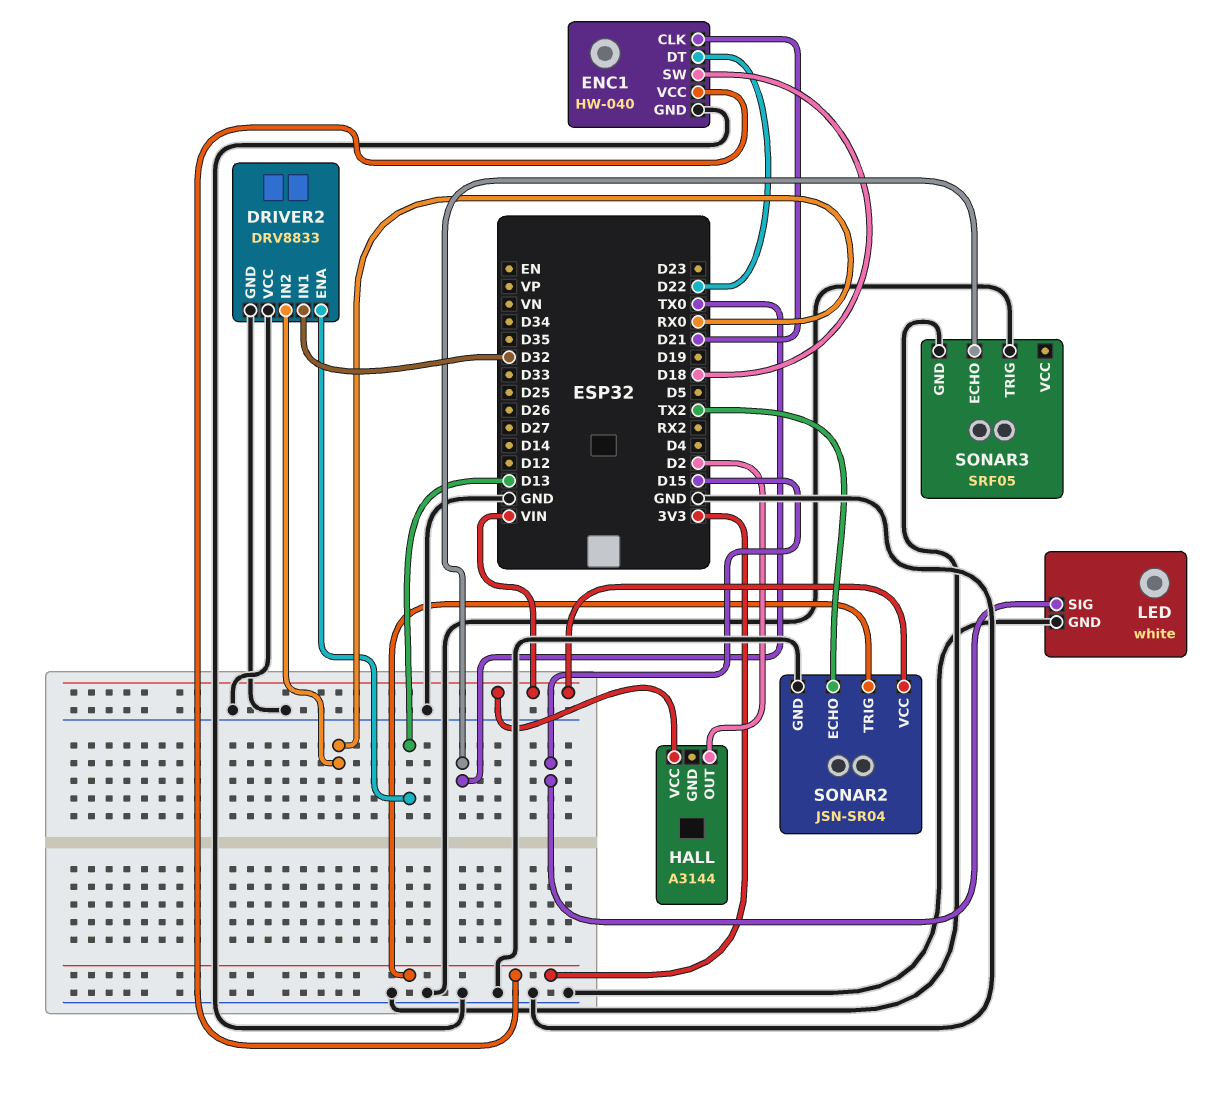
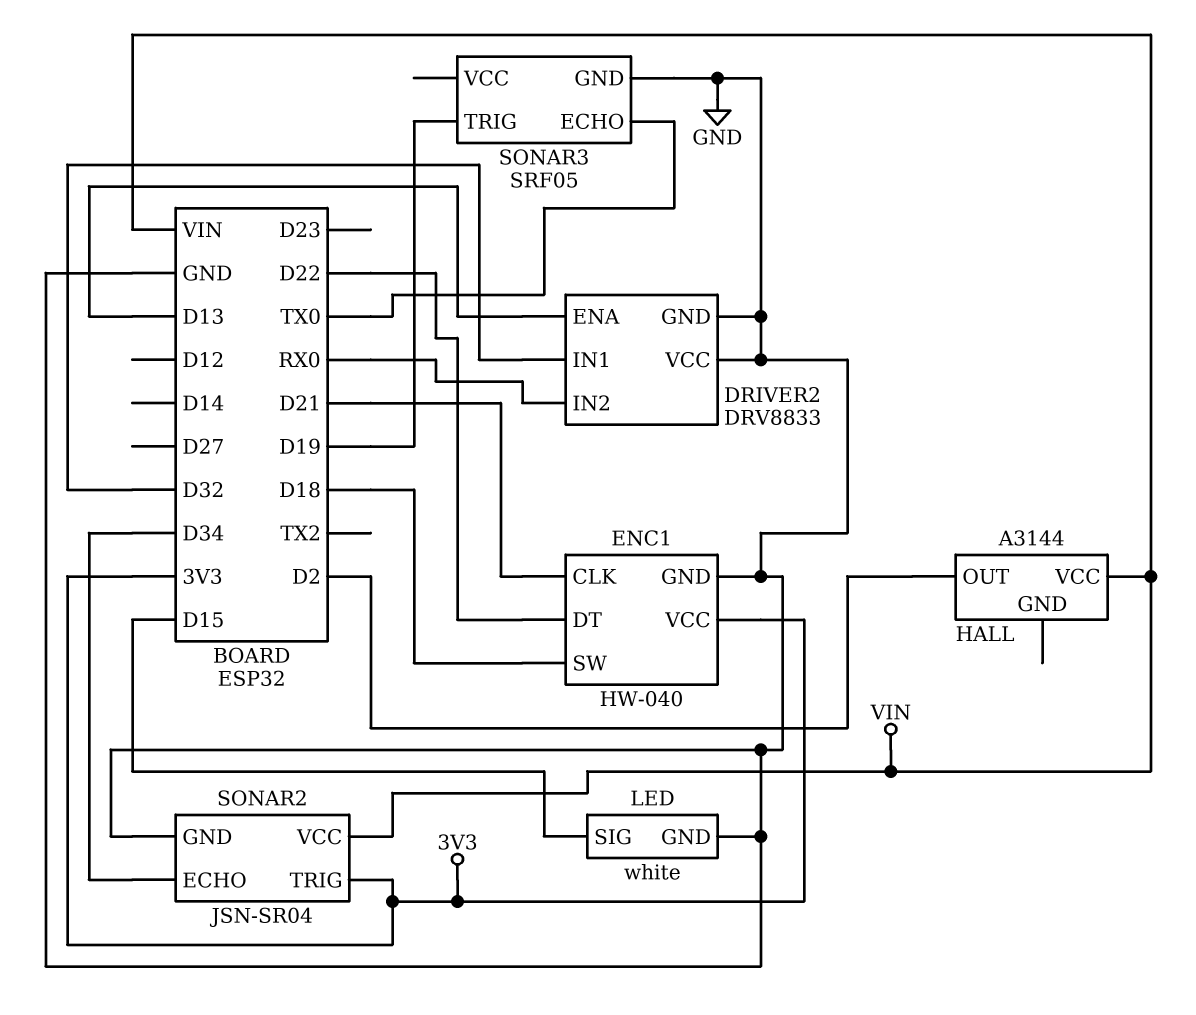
SONAR2 pin ECHO: TX2 -> D34
SONAR3 pin TRIG: GND -> D19

